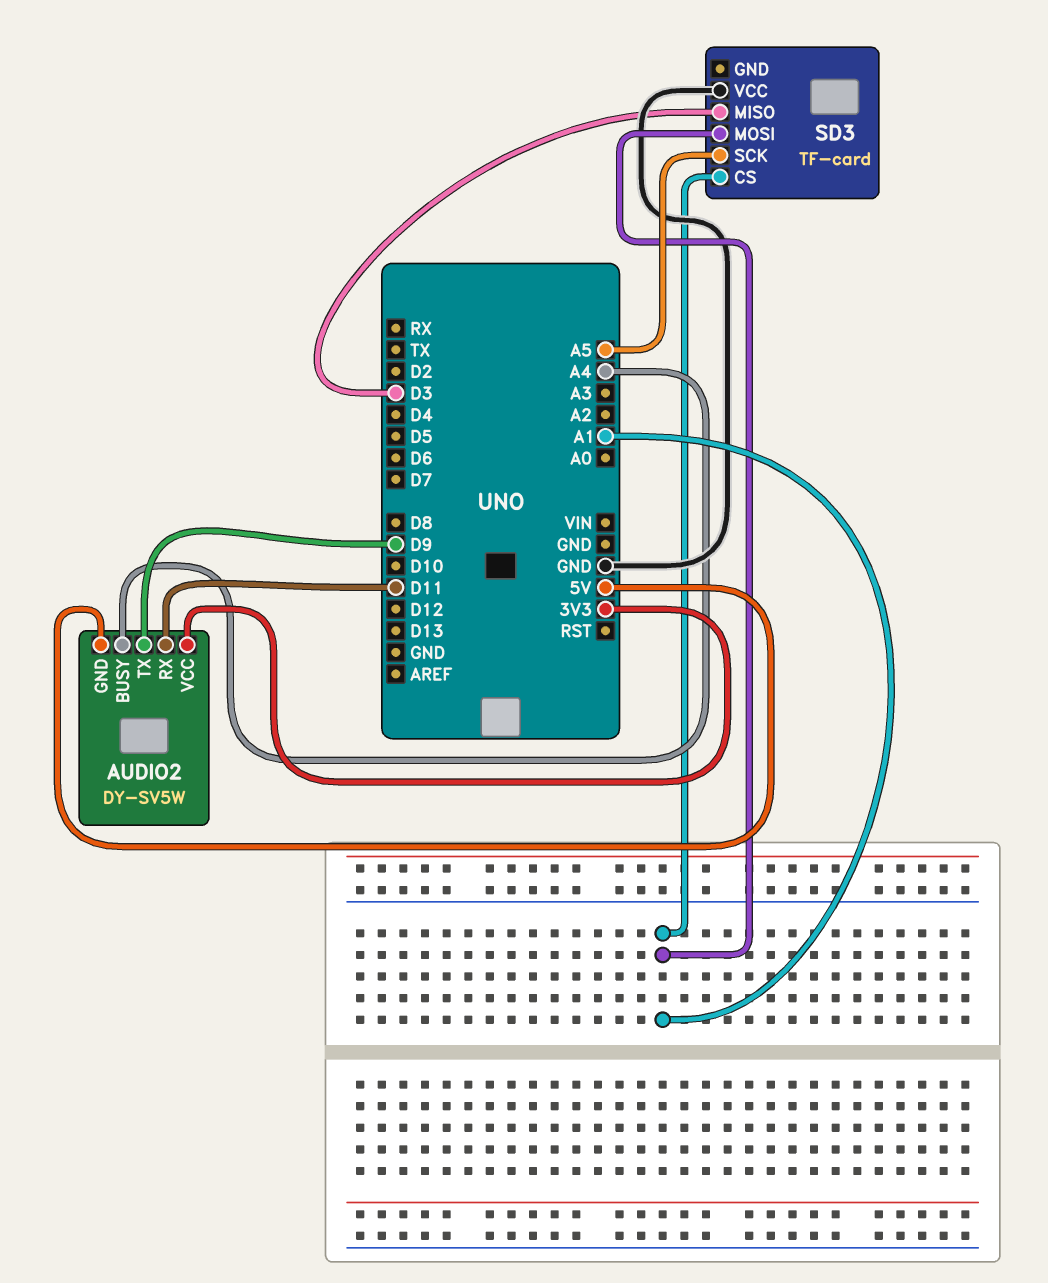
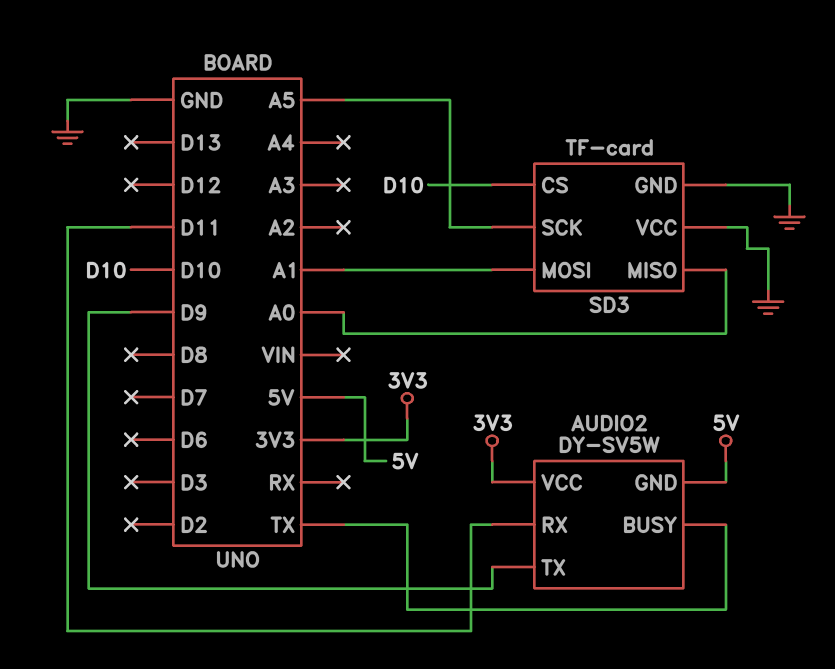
AUDIO2 pin BUSY: A4 -> TX
SD3 pin CS: A1 -> D10
SD3 pin GND: none -> GND
SD3 pin MISO: D3 -> A0

